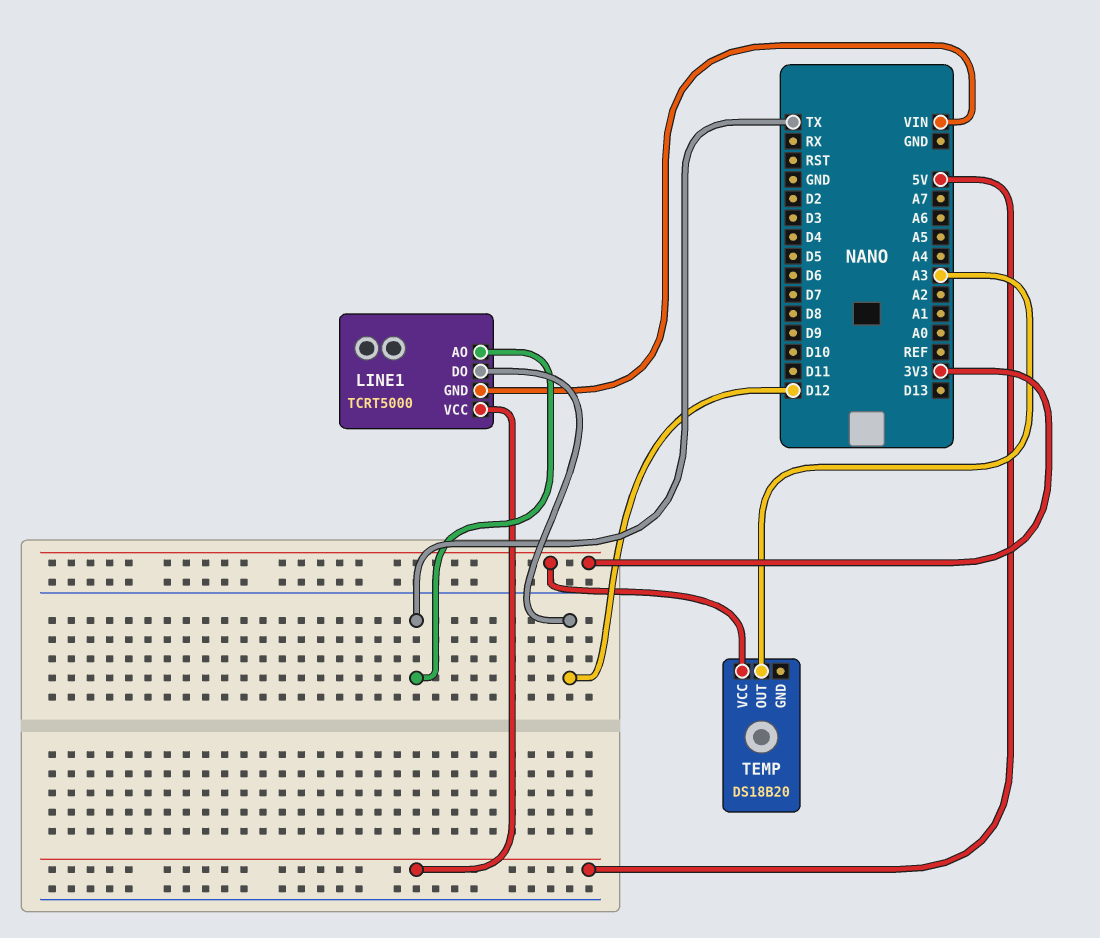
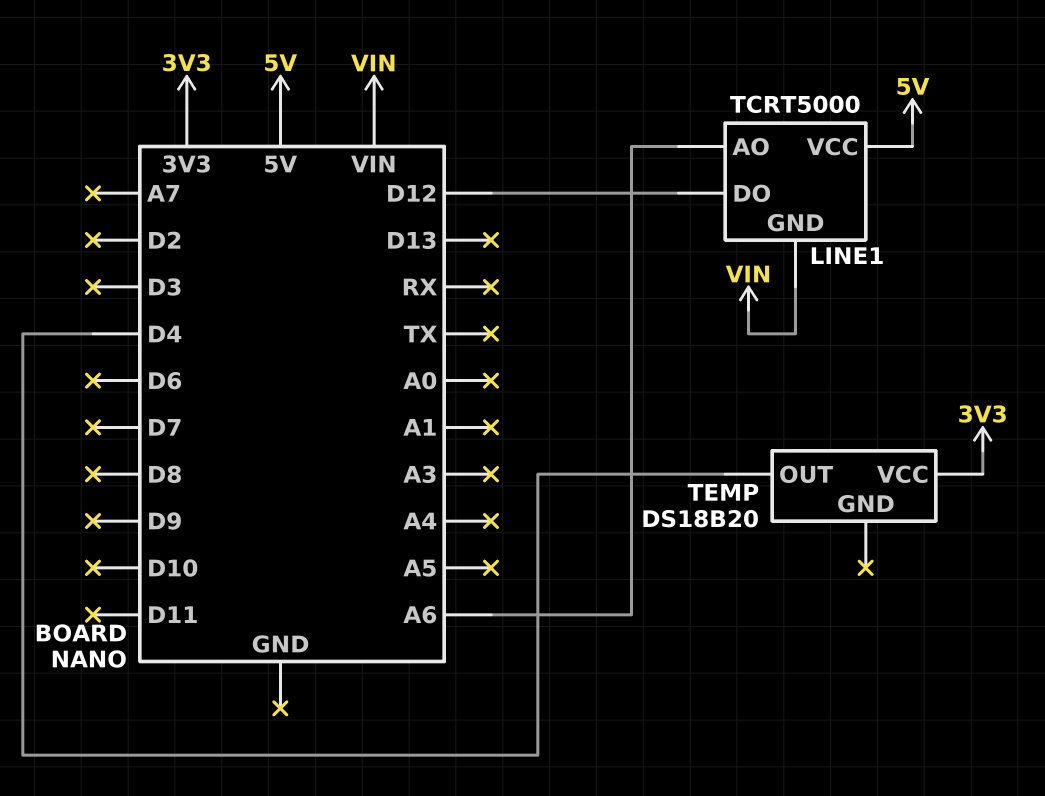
LINE1 pin AO: TX -> A6
TEMP pin OUT: A3 -> D4

